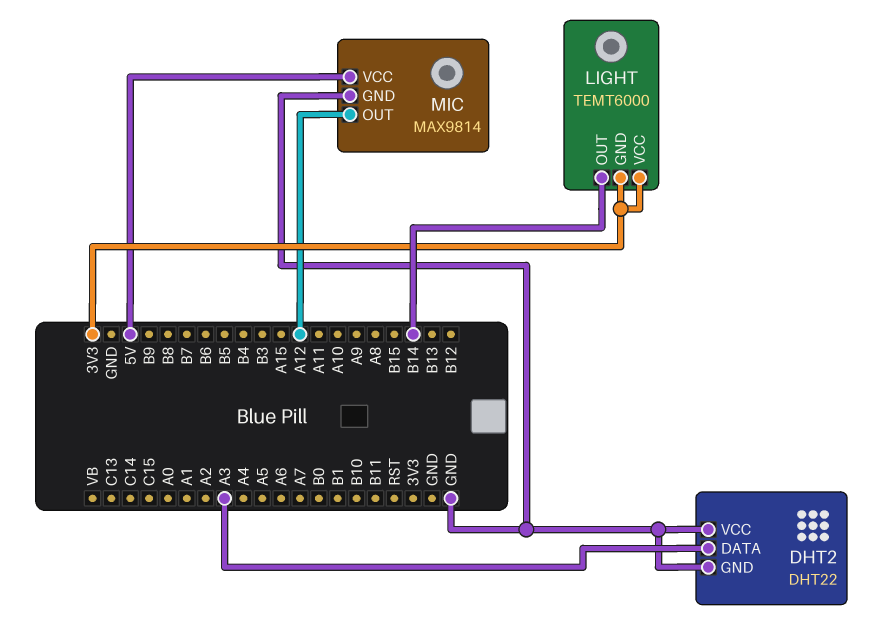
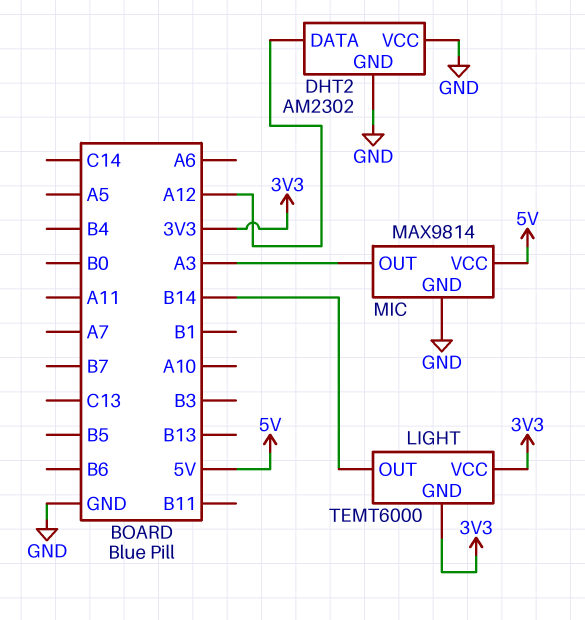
DHT2: DHT22 -> AM2302
DHT2 pin DATA: A3 -> A12
MIC pin OUT: A12 -> A3

